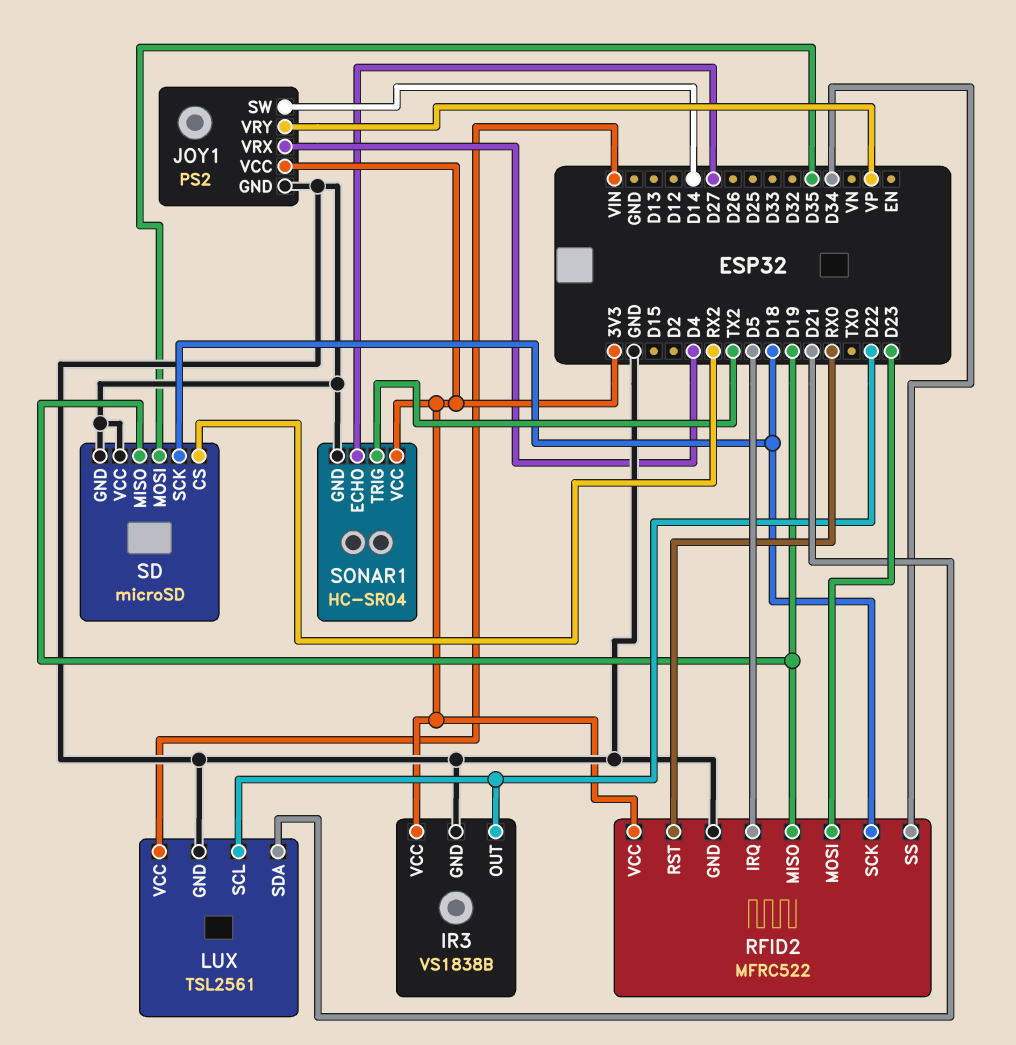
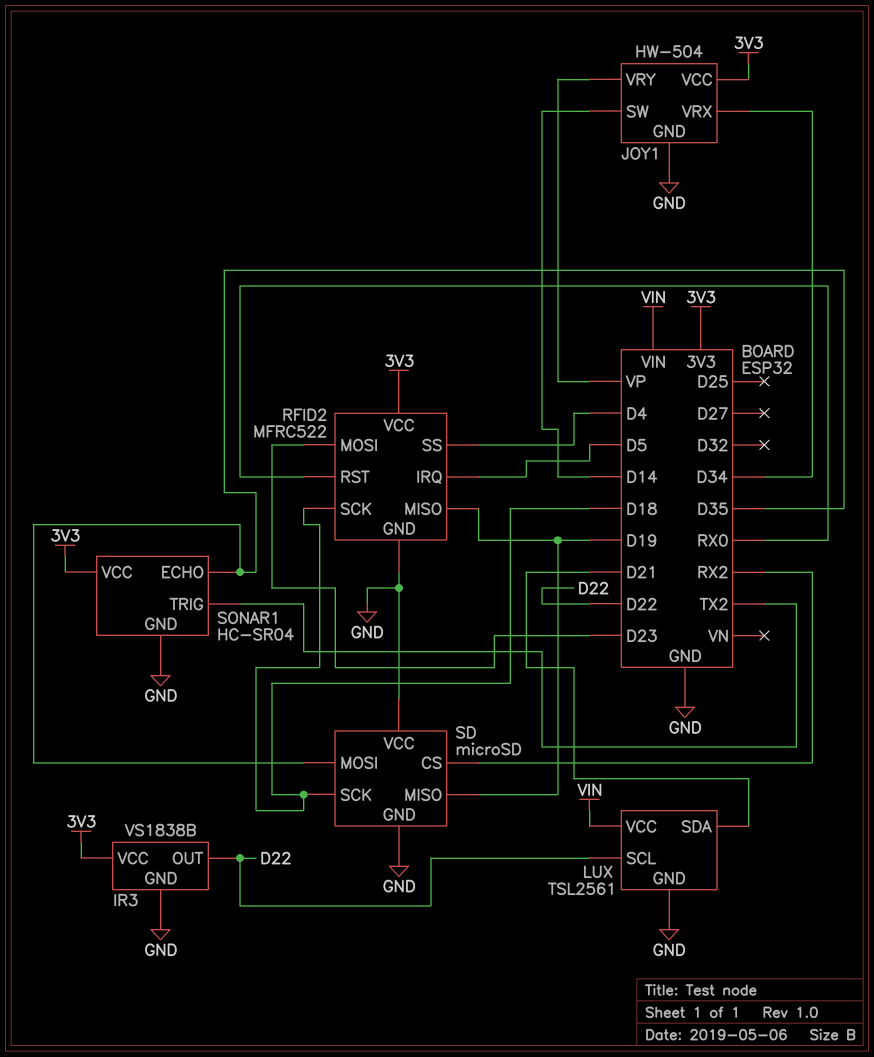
JOY1: PS2 -> HW-504
JOY1 pin VRX: D4 -> D34
RFID2 pin SS: D34 -> D4
SONAR1 pin ECHO: D27 -> D35

